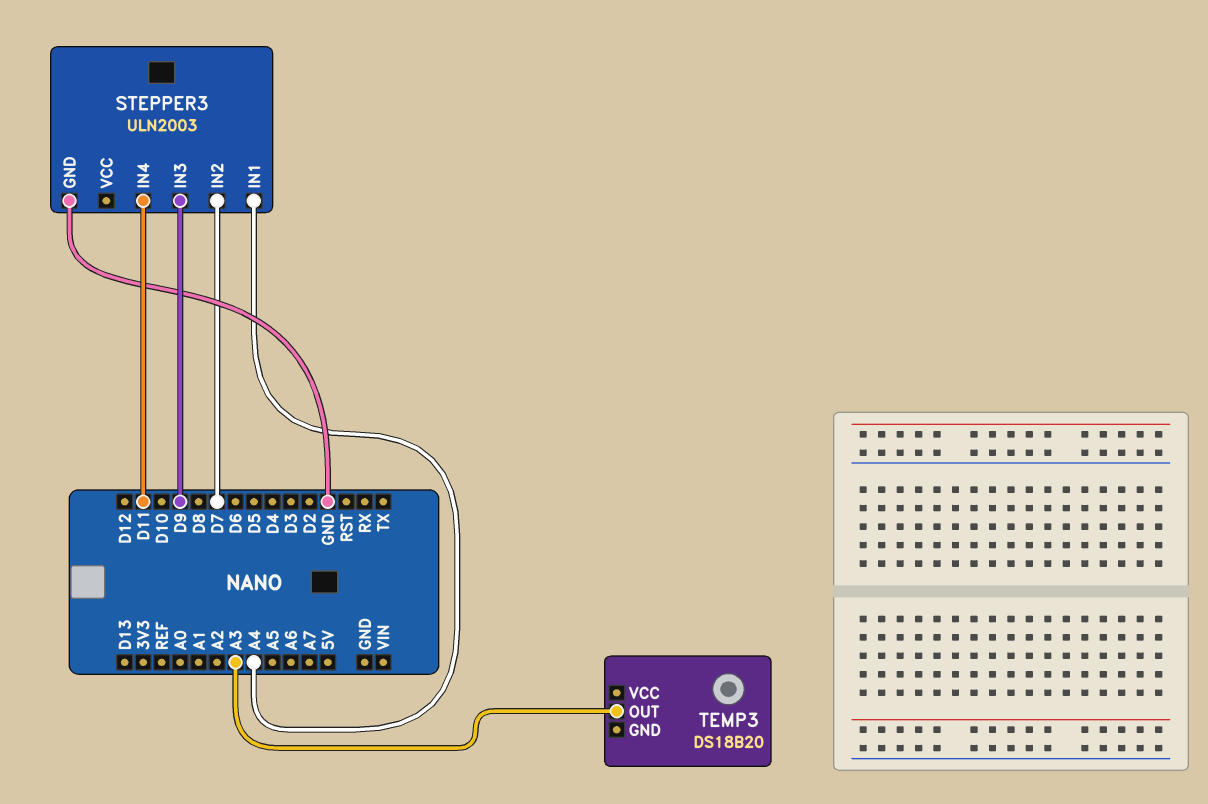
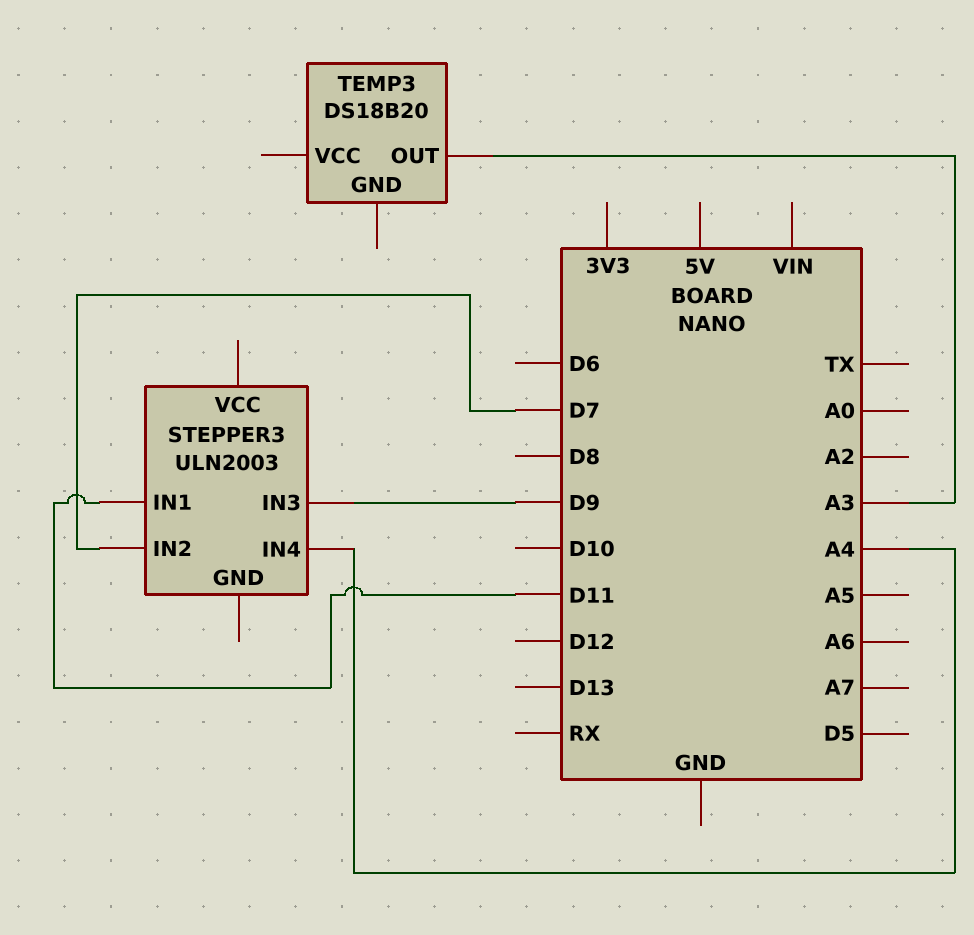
STEPPER3 pin GND: GND -> none
STEPPER3 pin IN1: A4 -> D11
STEPPER3 pin IN4: D11 -> A4

